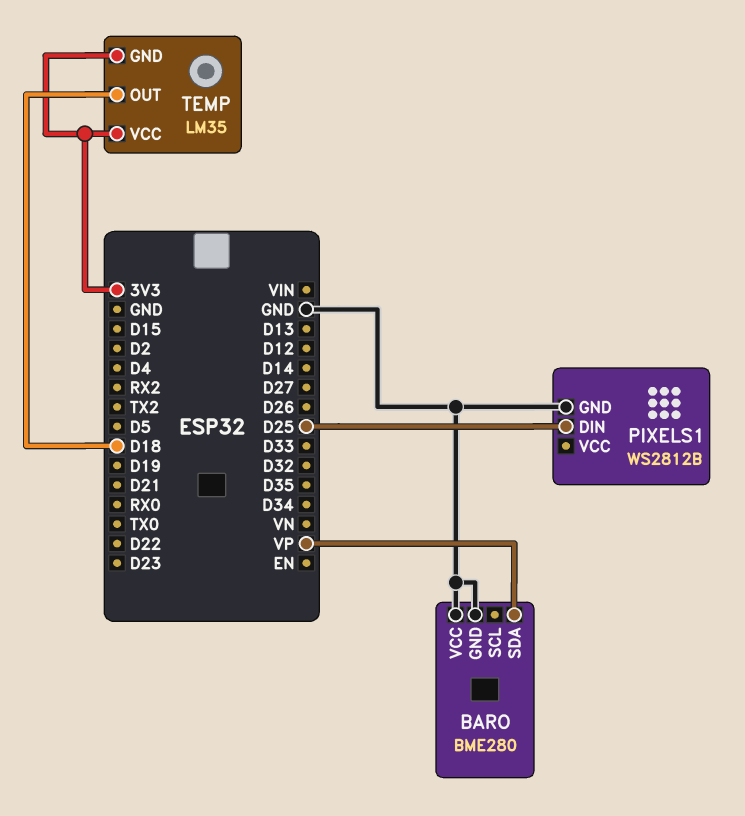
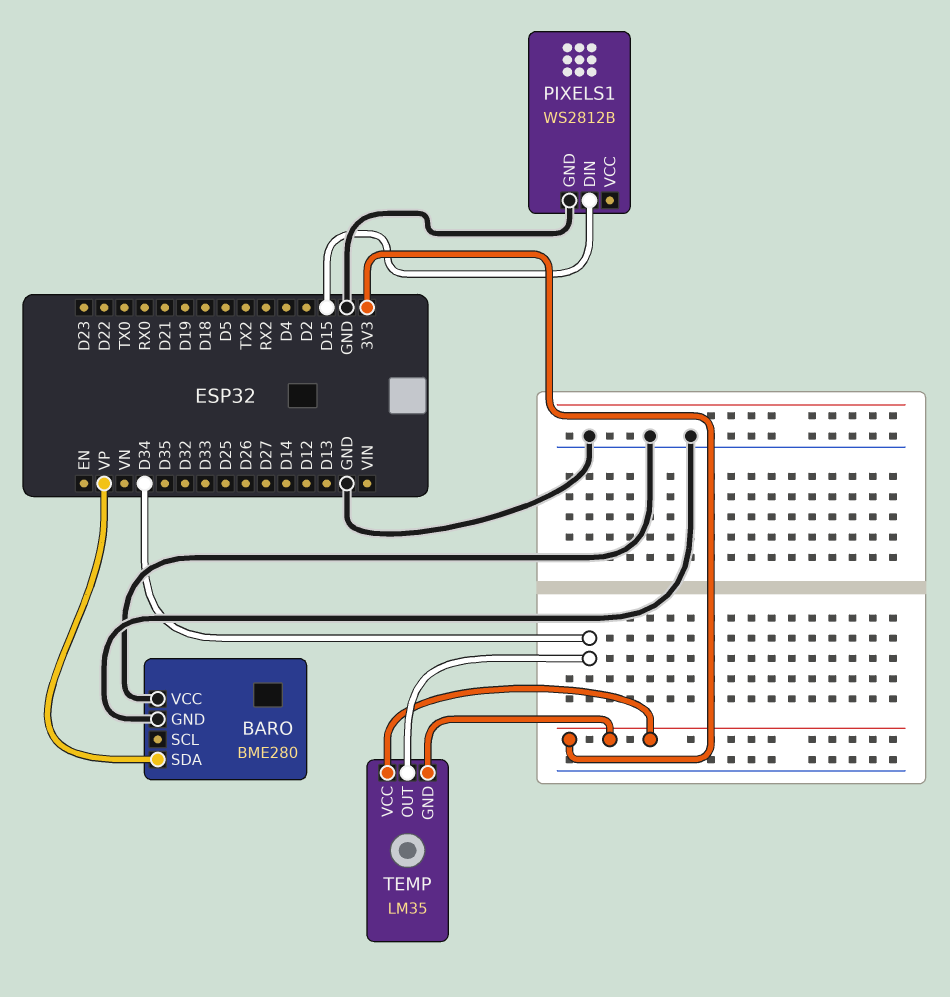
PIXELS1 pin DIN: D25 -> D15
TEMP pin OUT: D18 -> D34

